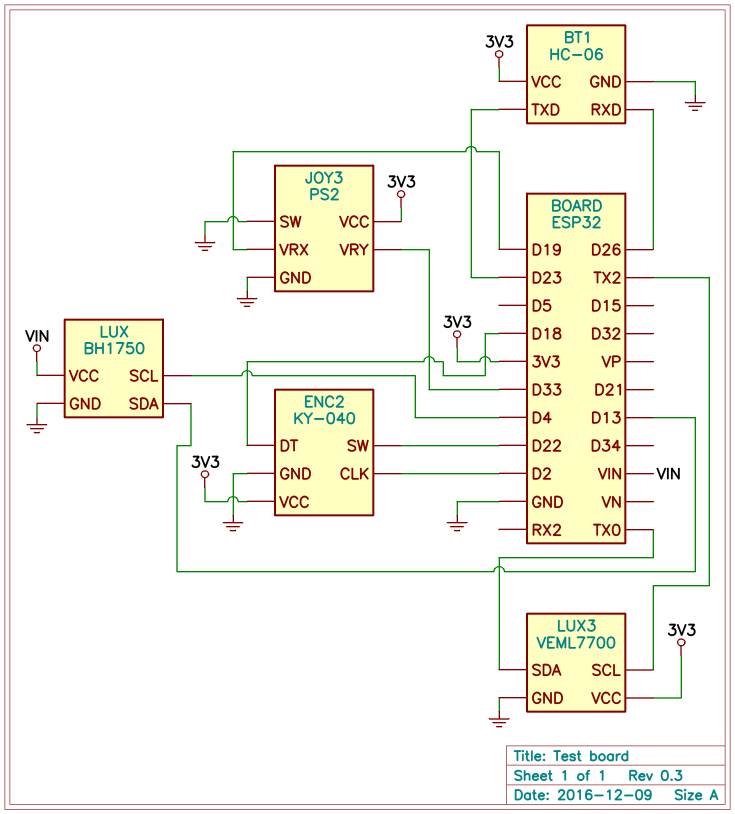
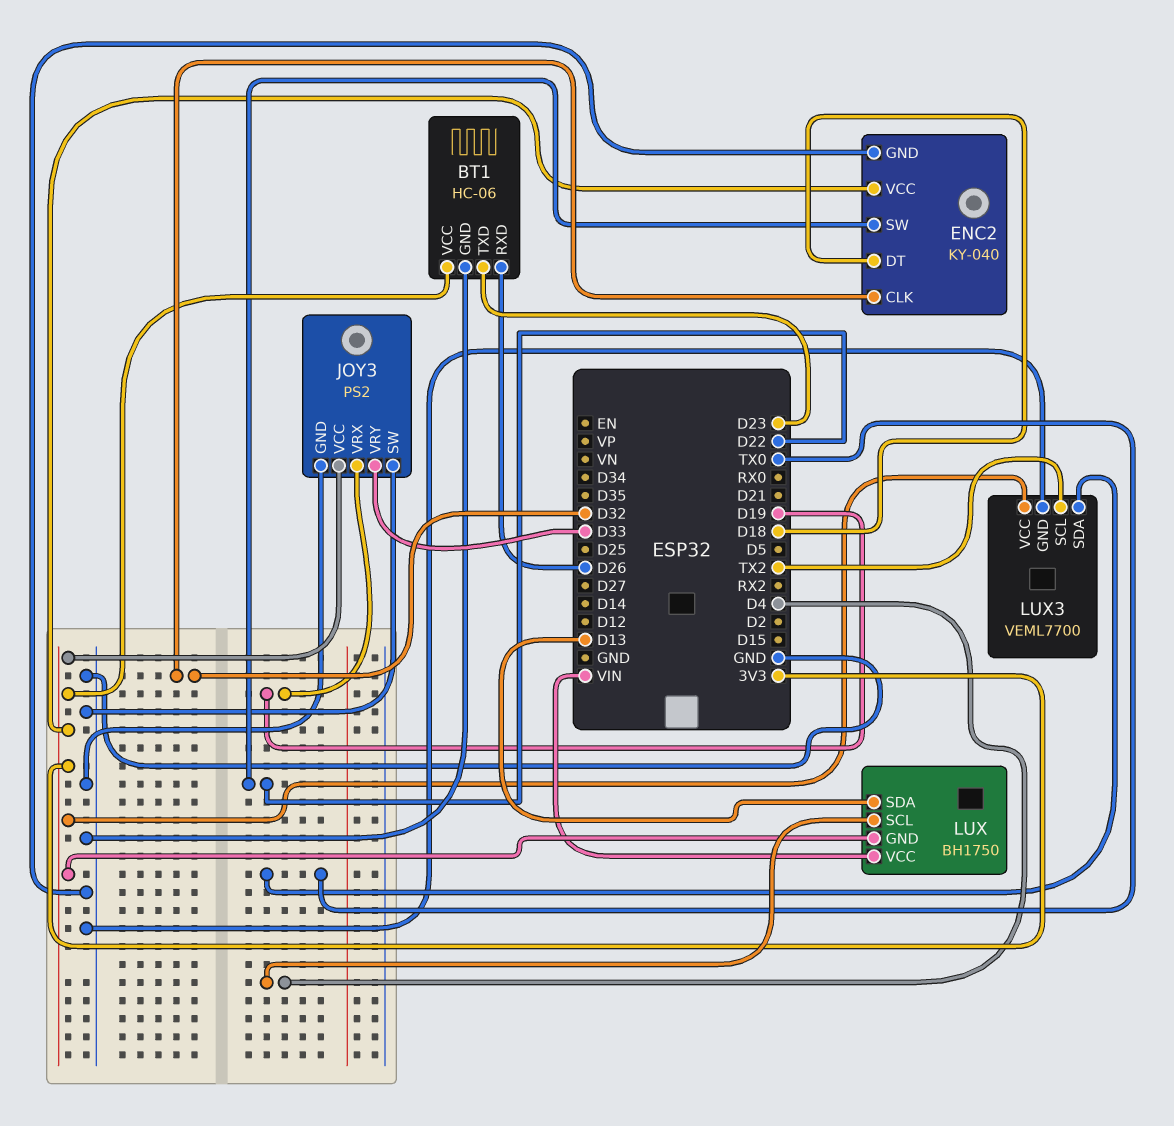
ENC2 pin CLK: D2 -> D32
LUX pin GND: GND -> 3V3

